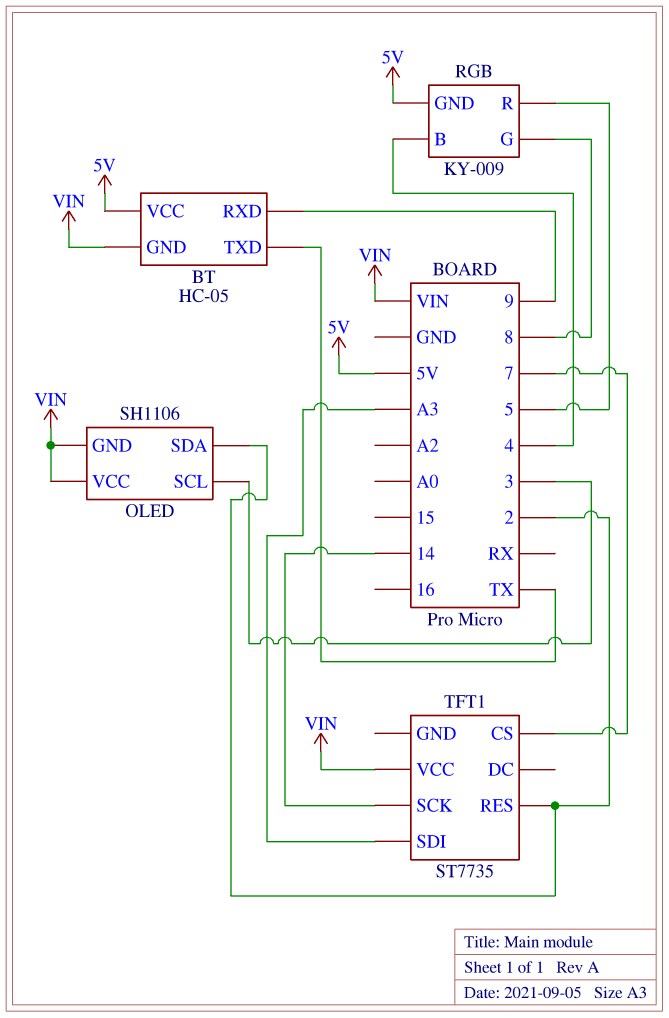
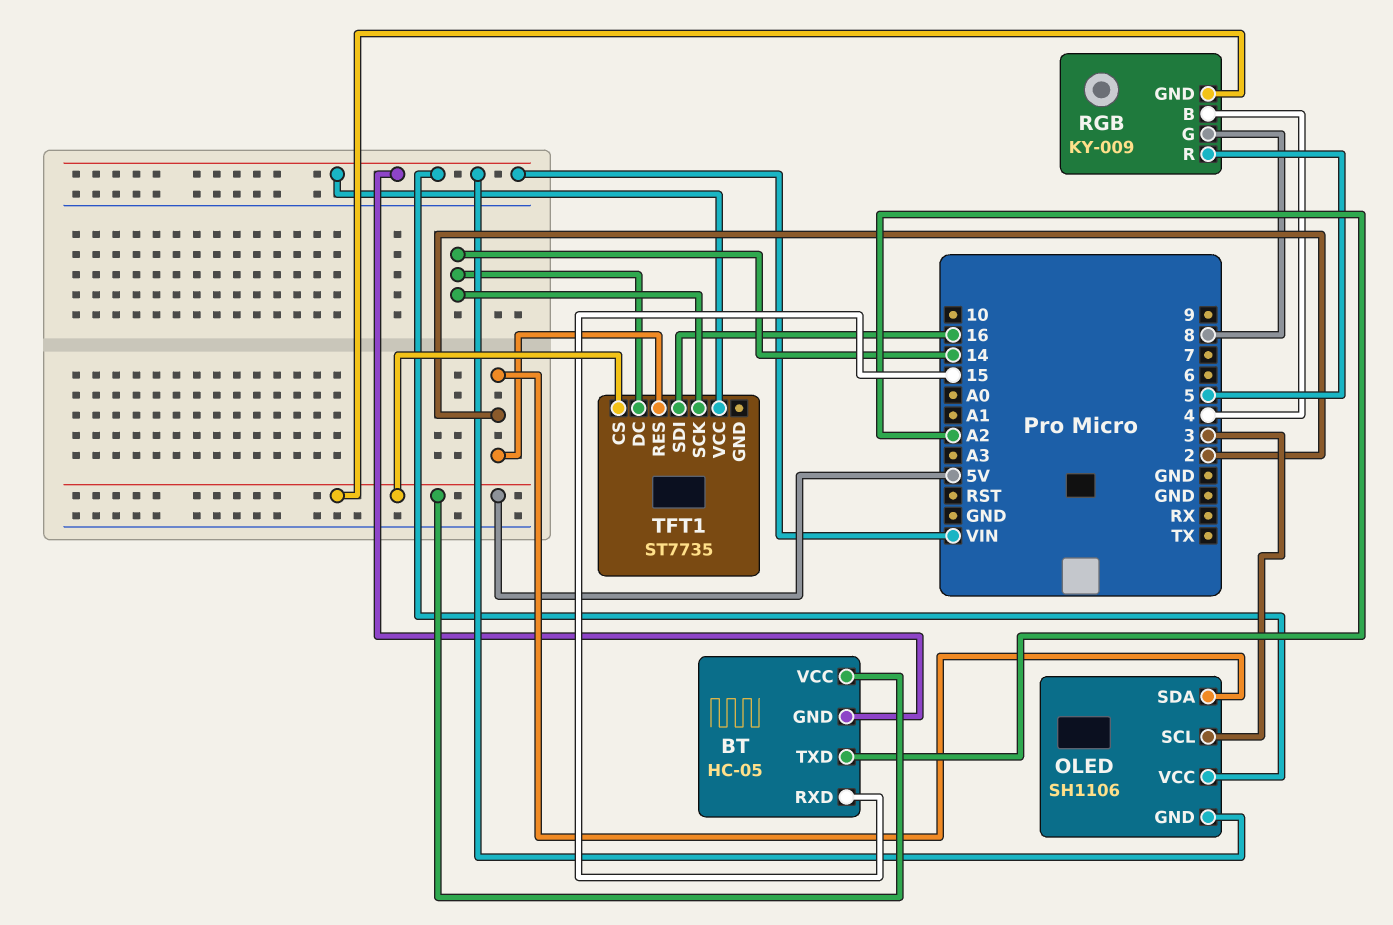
BT pin RXD: 9 -> 15
BT pin TXD: TX -> A2
TFT1 pin CS: 7 -> 5V
TFT1 pin DC: none -> 14
TFT1 pin SDI: A3 -> 16

